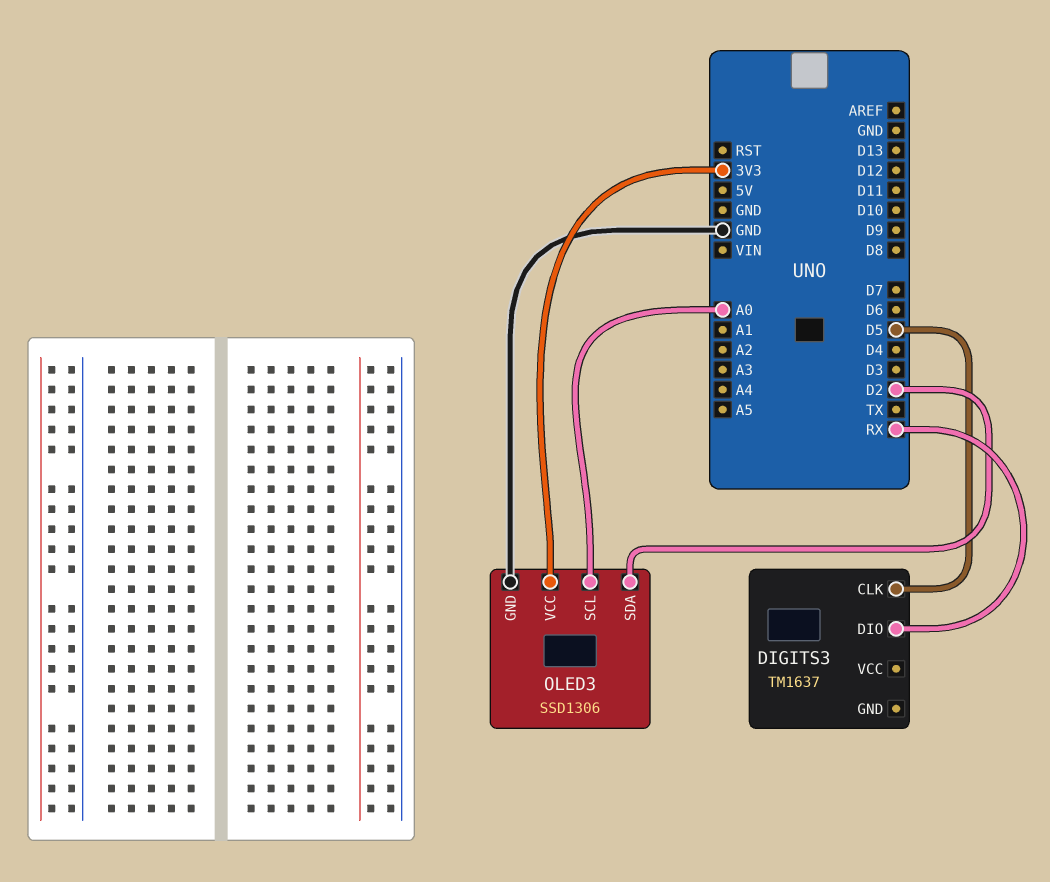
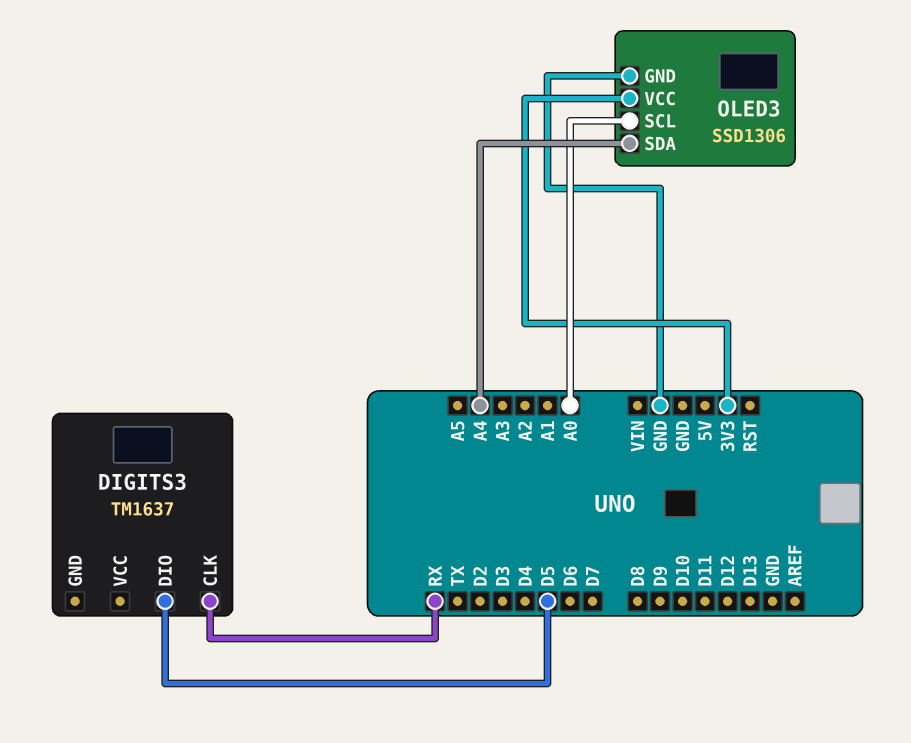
DIGITS3 pin CLK: D5 -> RX
DIGITS3 pin DIO: RX -> D5
OLED3 pin SDA: D2 -> A4

